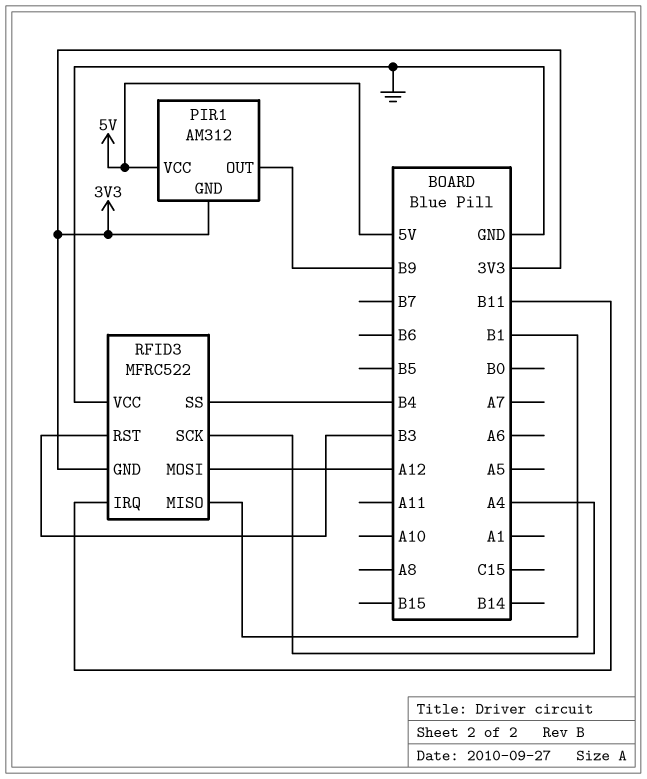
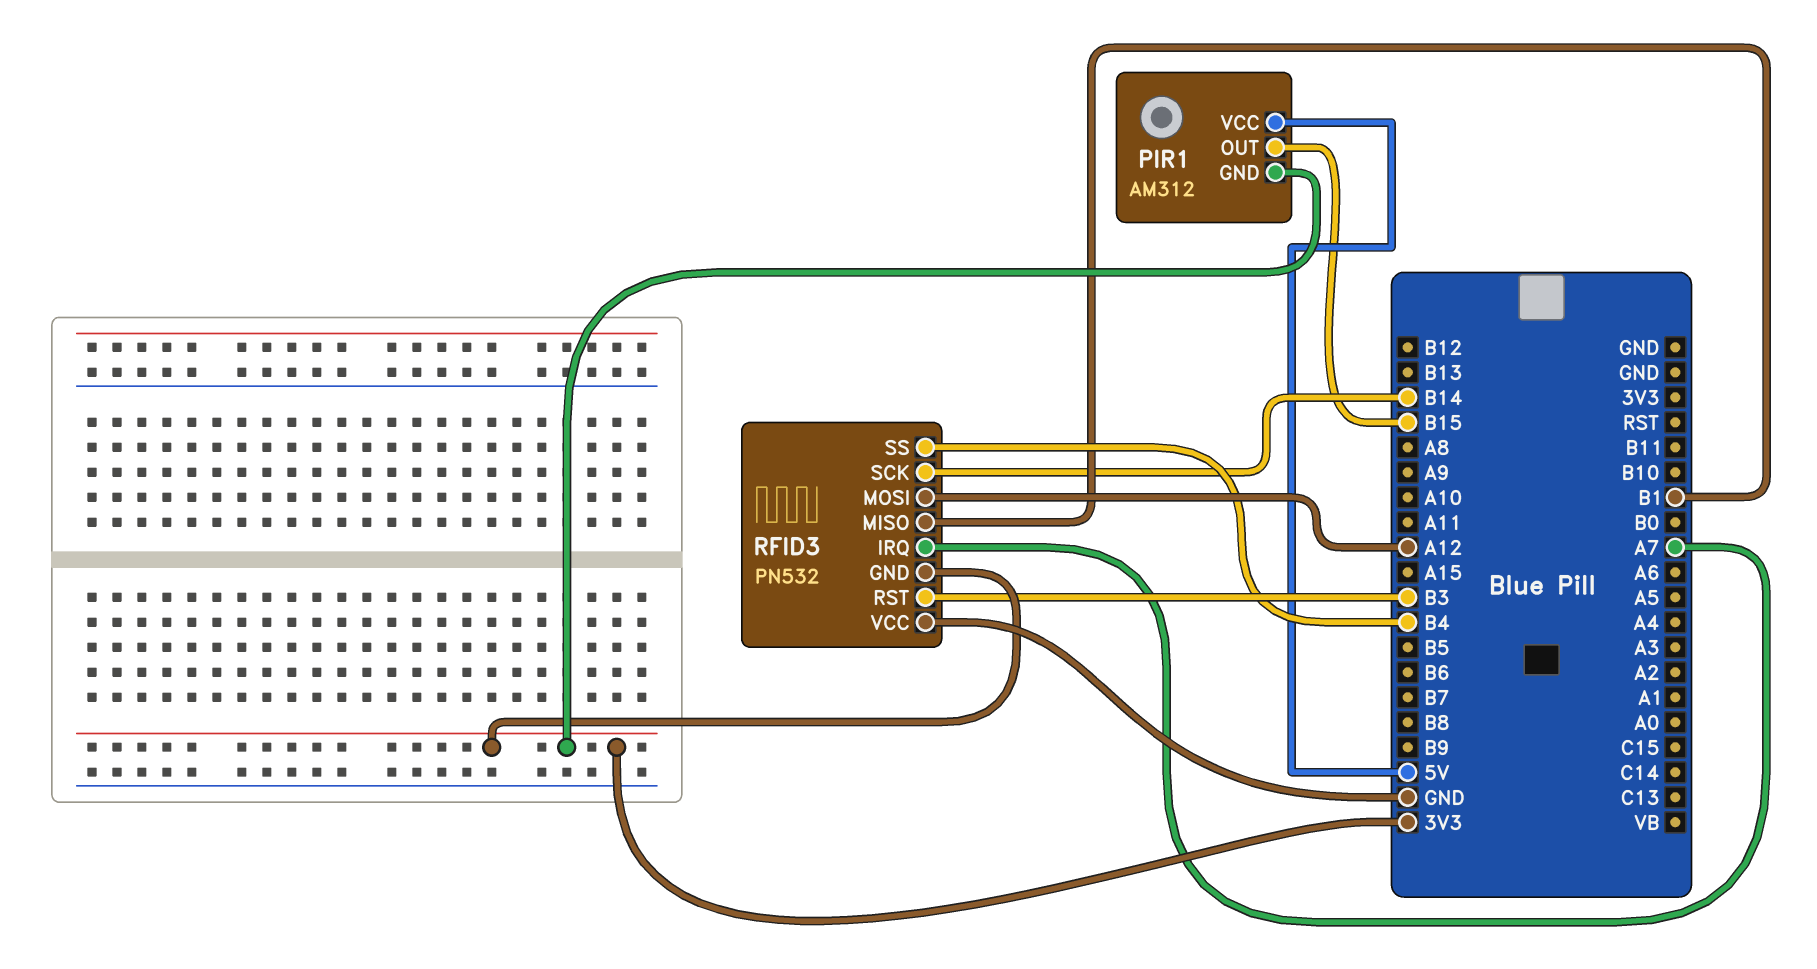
PIR1 pin OUT: B9 -> B15
RFID3: MFRC522 -> PN532
RFID3 pin IRQ: B11 -> A7
RFID3 pin SCK: A4 -> B14

